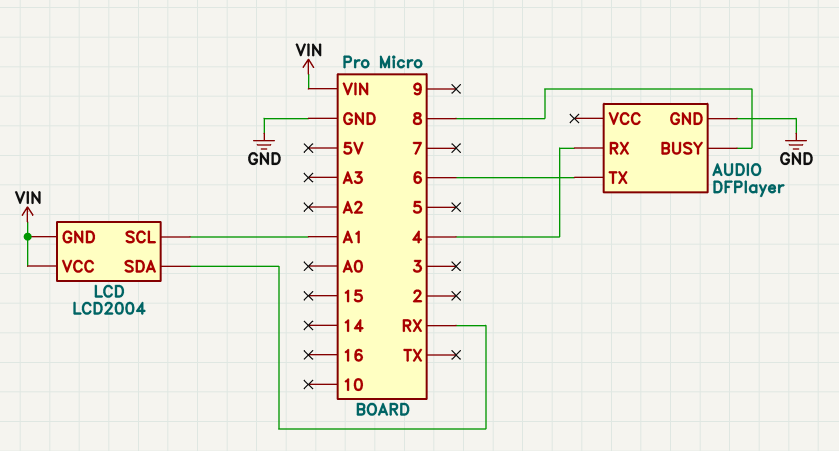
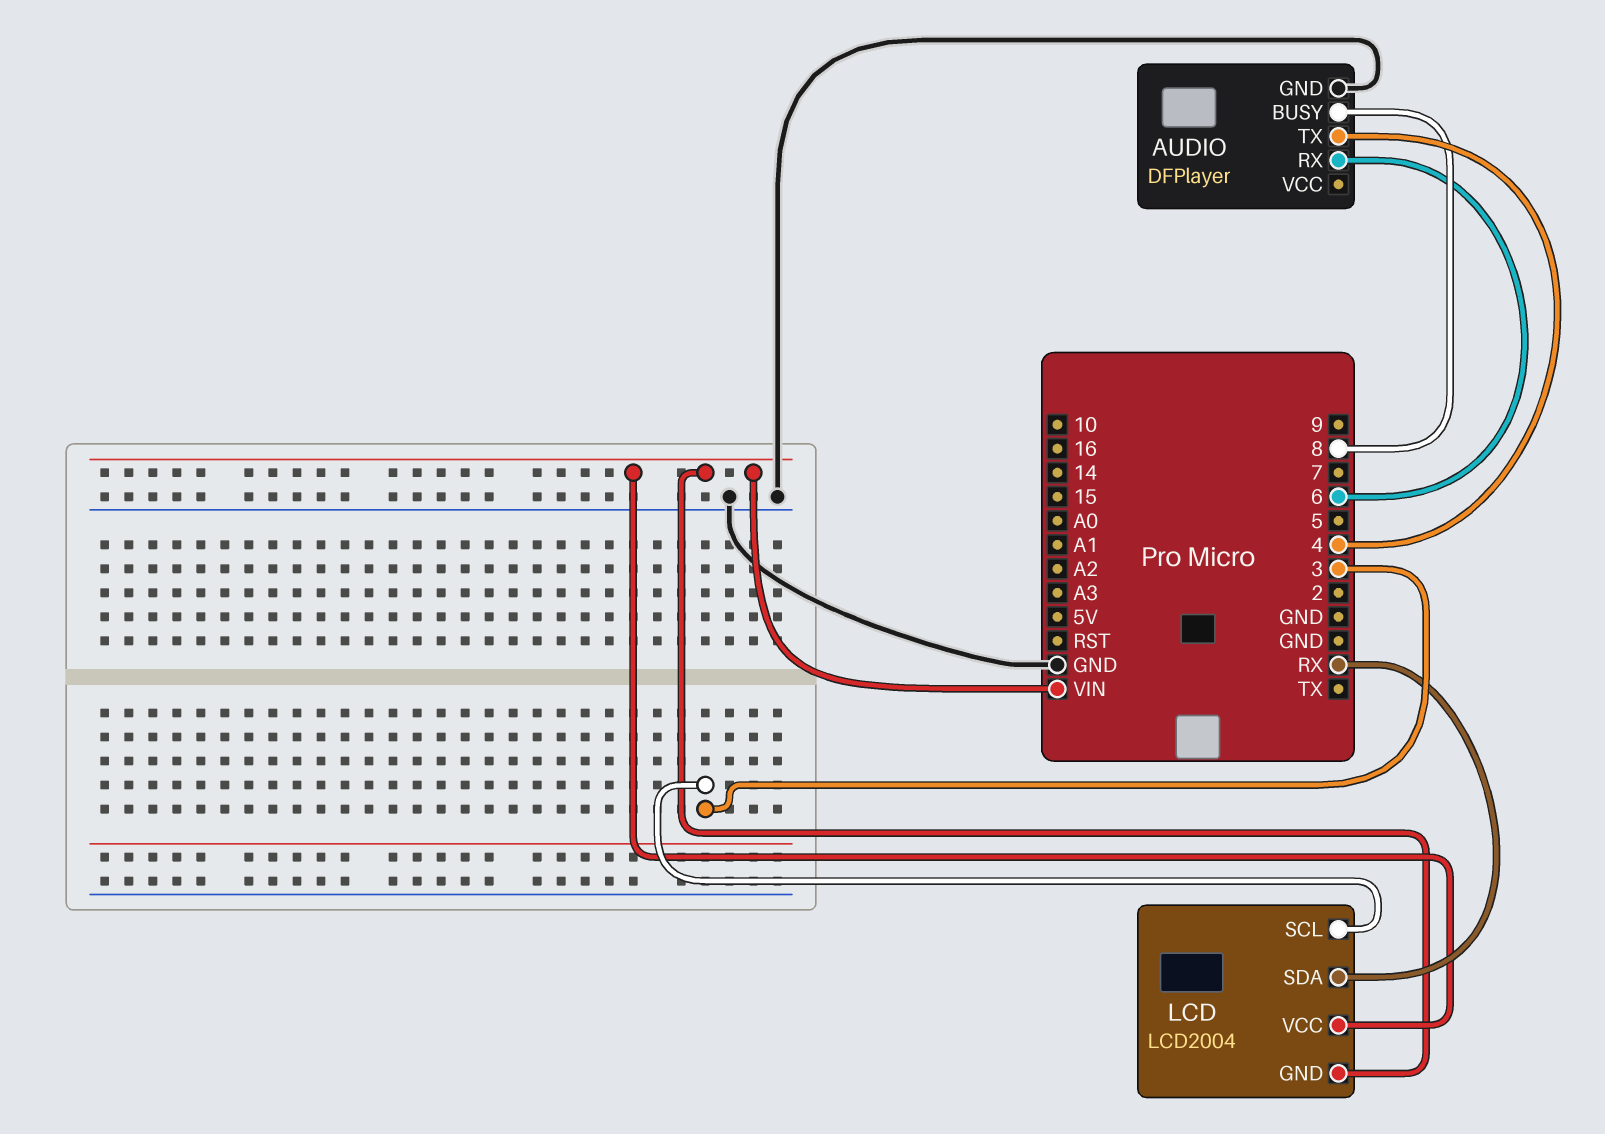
AUDIO pin RX: 4 -> 6
AUDIO pin TX: 6 -> 4
LCD pin SCL: A1 -> 3

